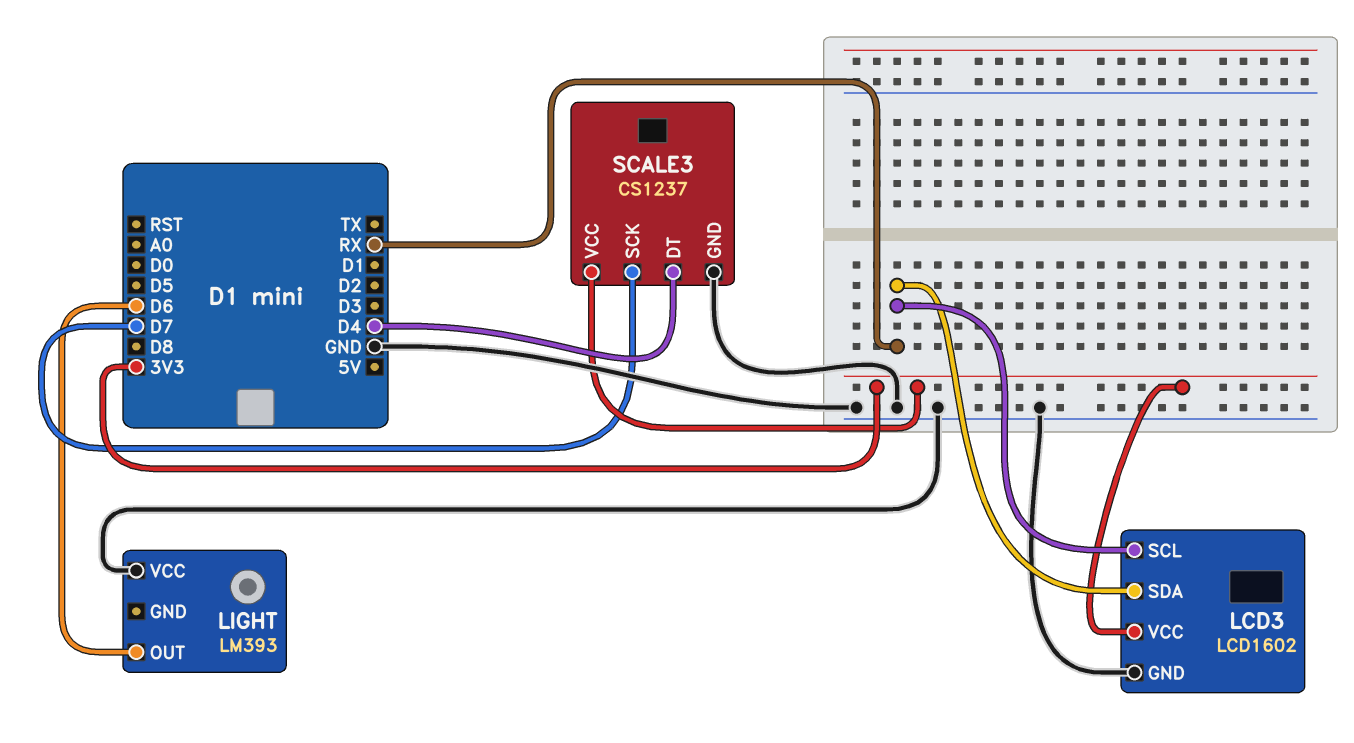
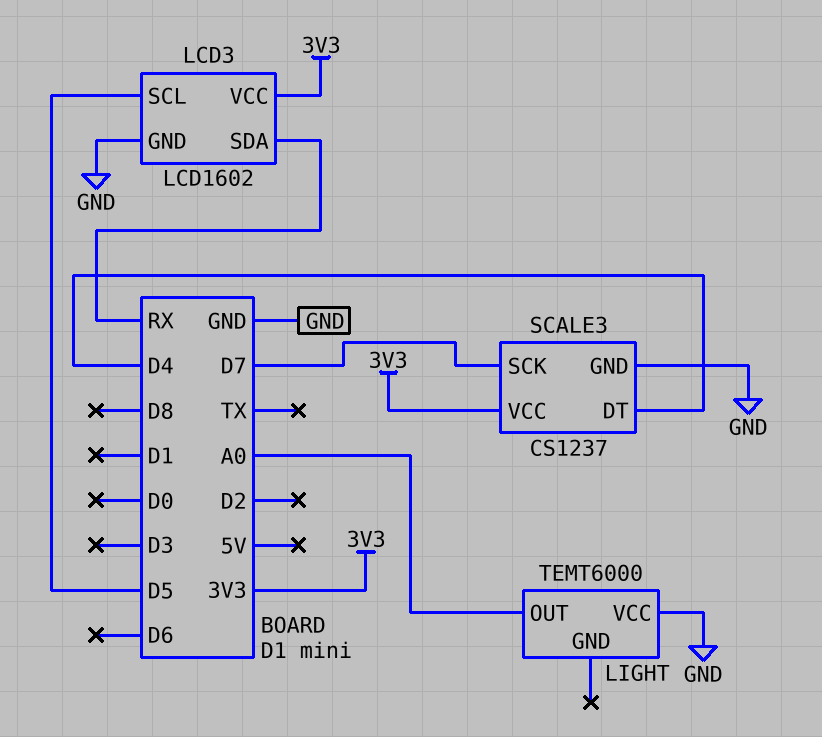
LCD3 pin SCL: RX -> D5
LIGHT: LM393 -> TEMT6000
LIGHT pin OUT: D6 -> A0

